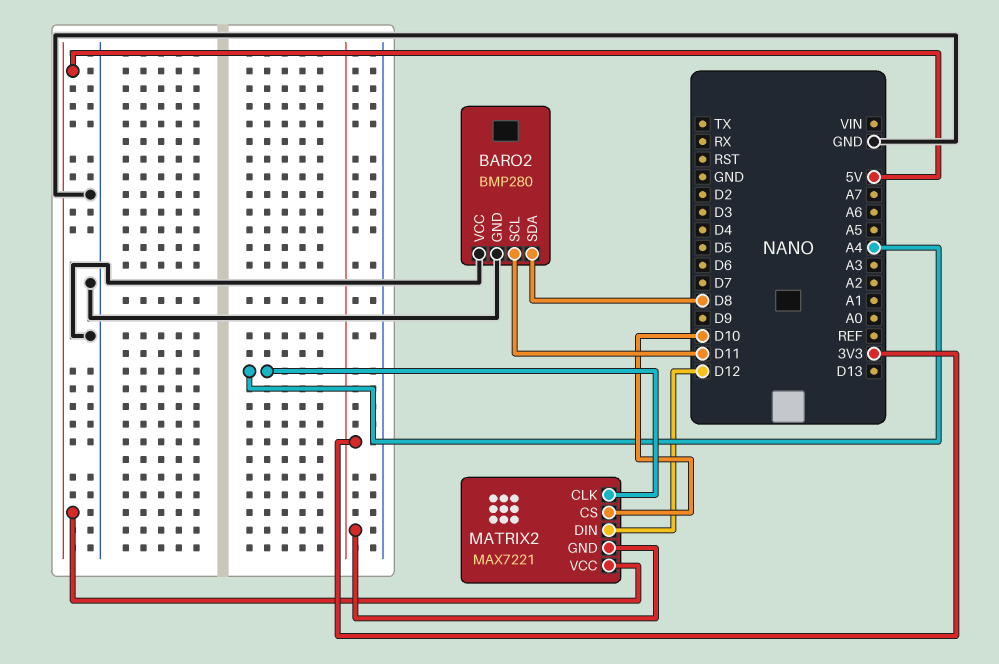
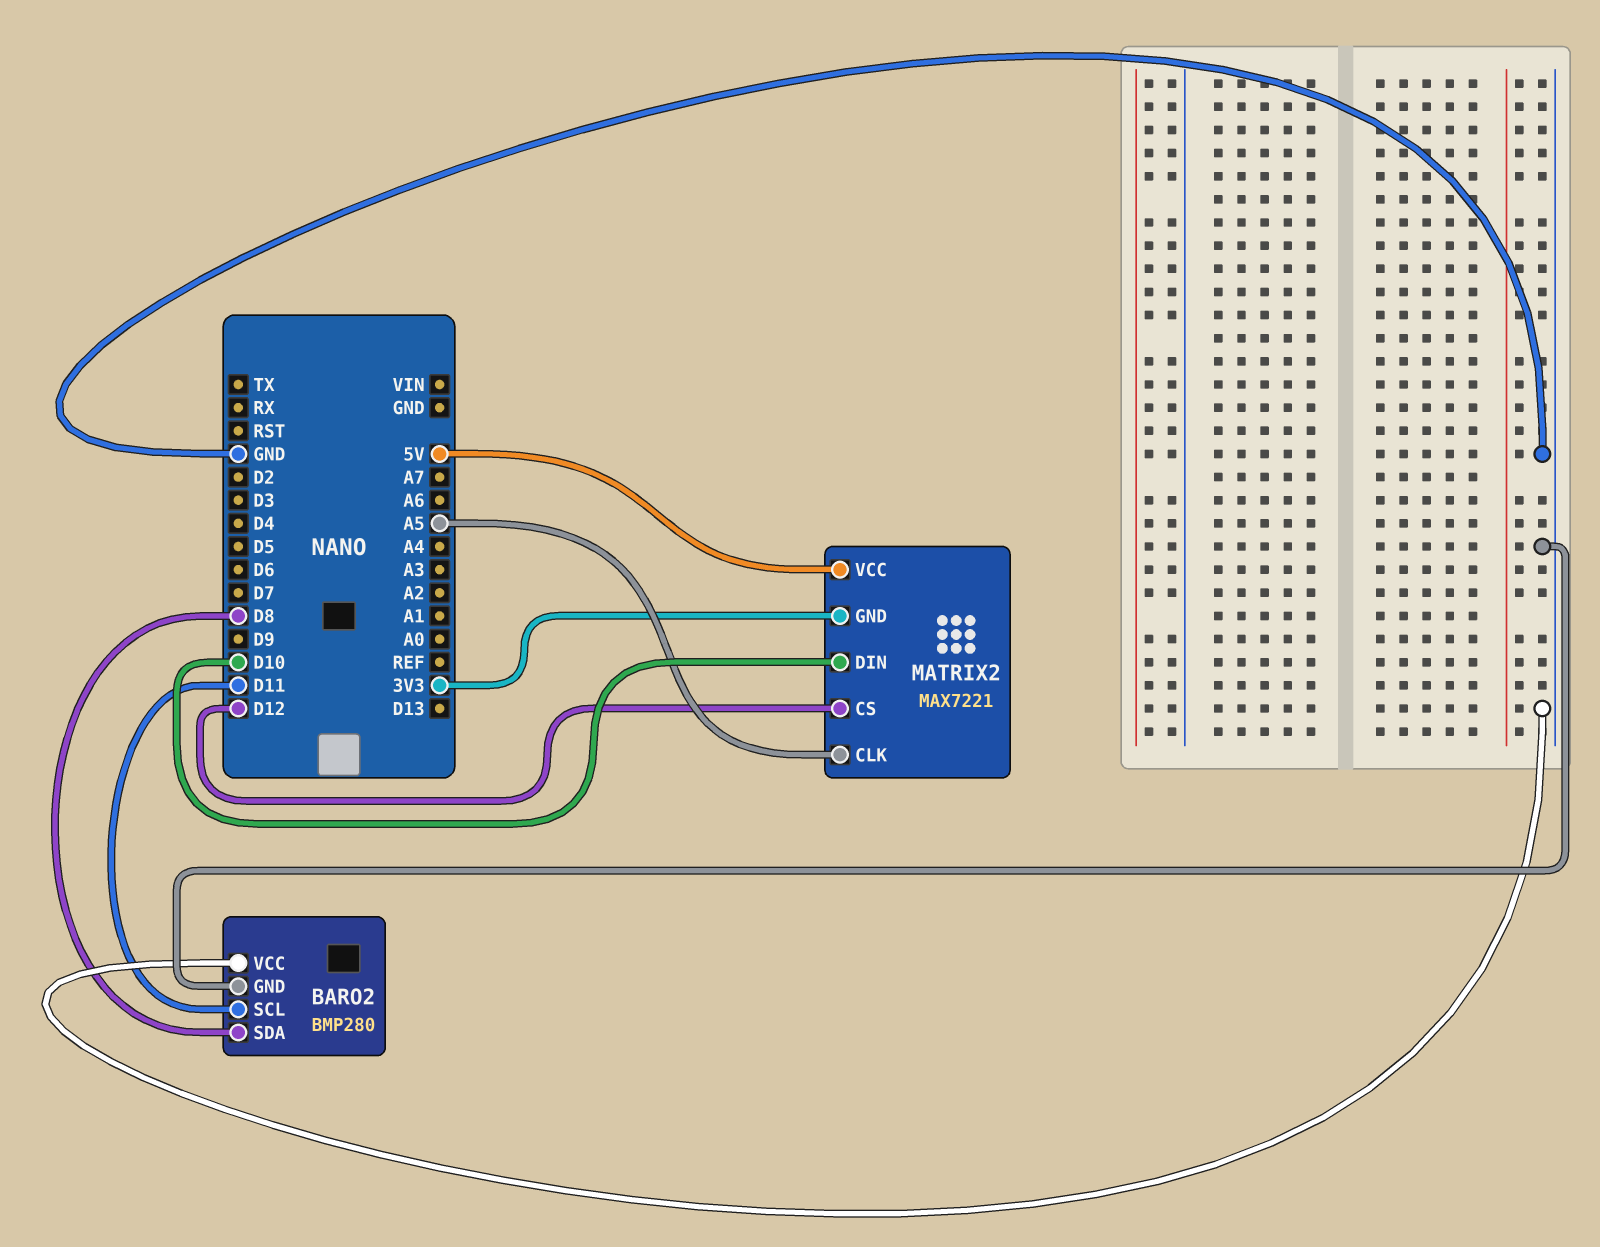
MATRIX2 pin CLK: A4 -> A5
MATRIX2 pin CS: D10 -> D12
MATRIX2 pin DIN: D12 -> D10

